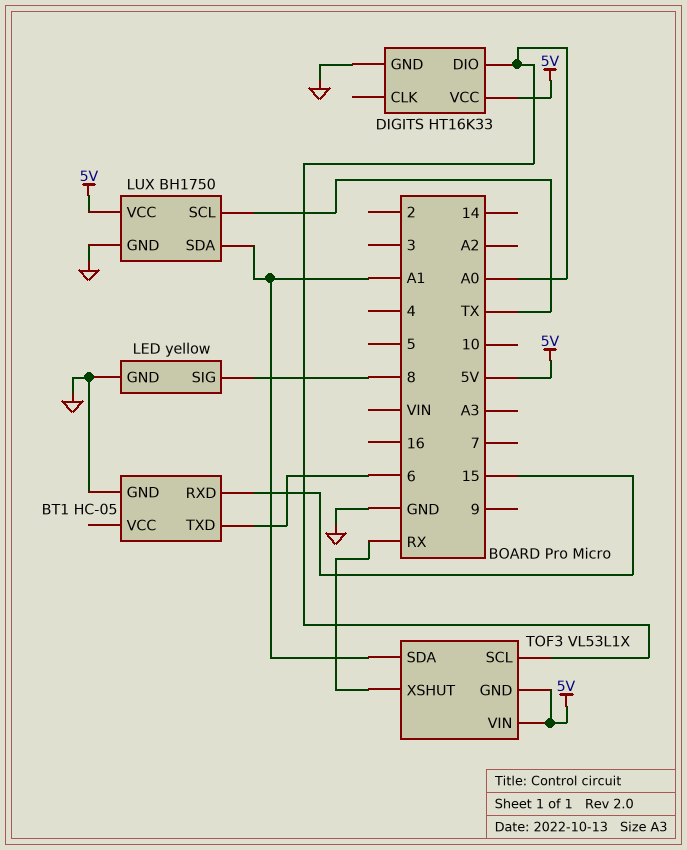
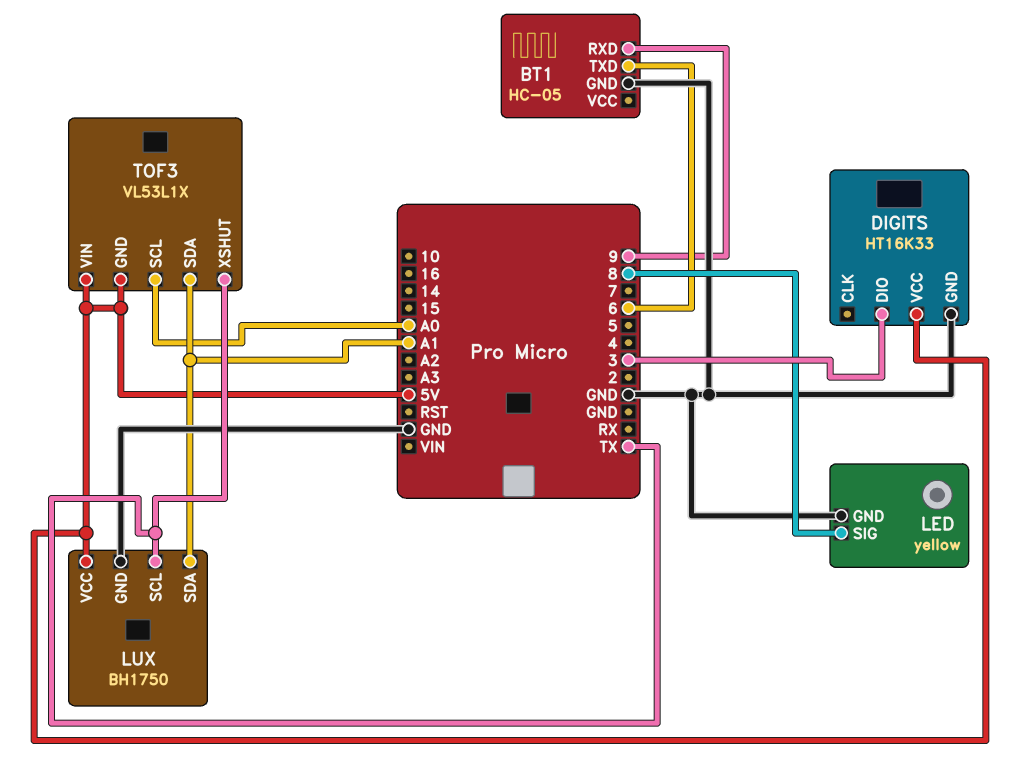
BT1 pin RXD: 15 -> 9
DIGITS pin DIO: A0 -> 3
TOF3 pin XSHUT: RX -> TX

